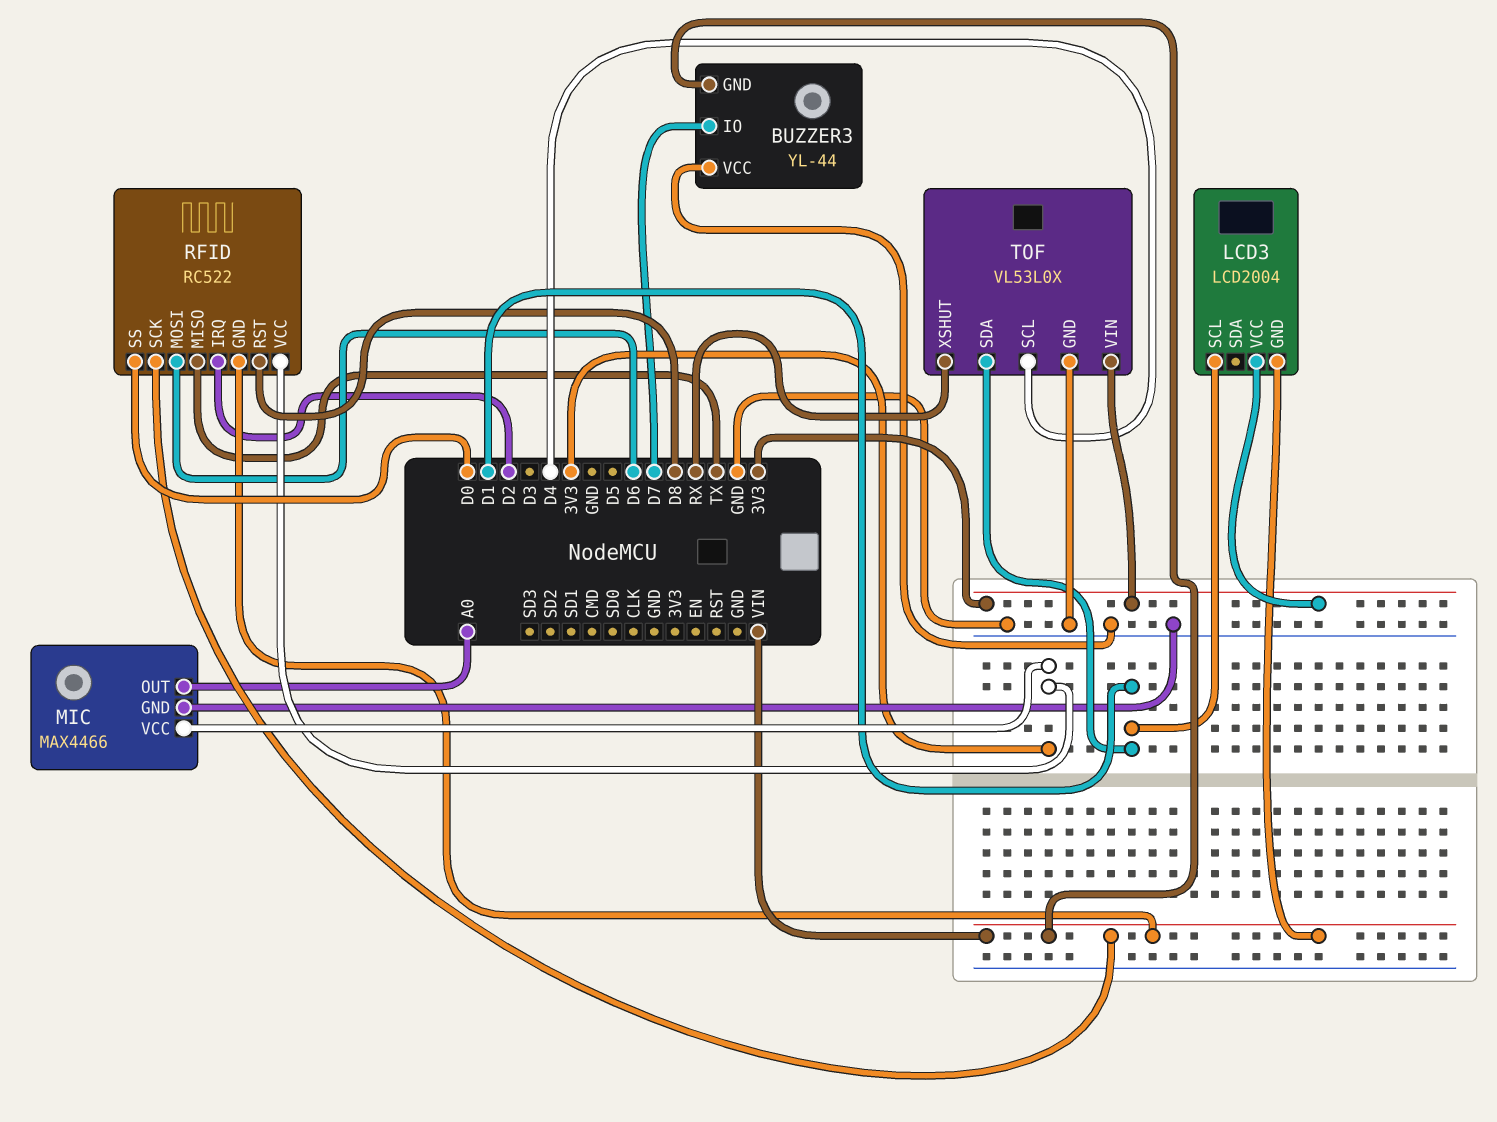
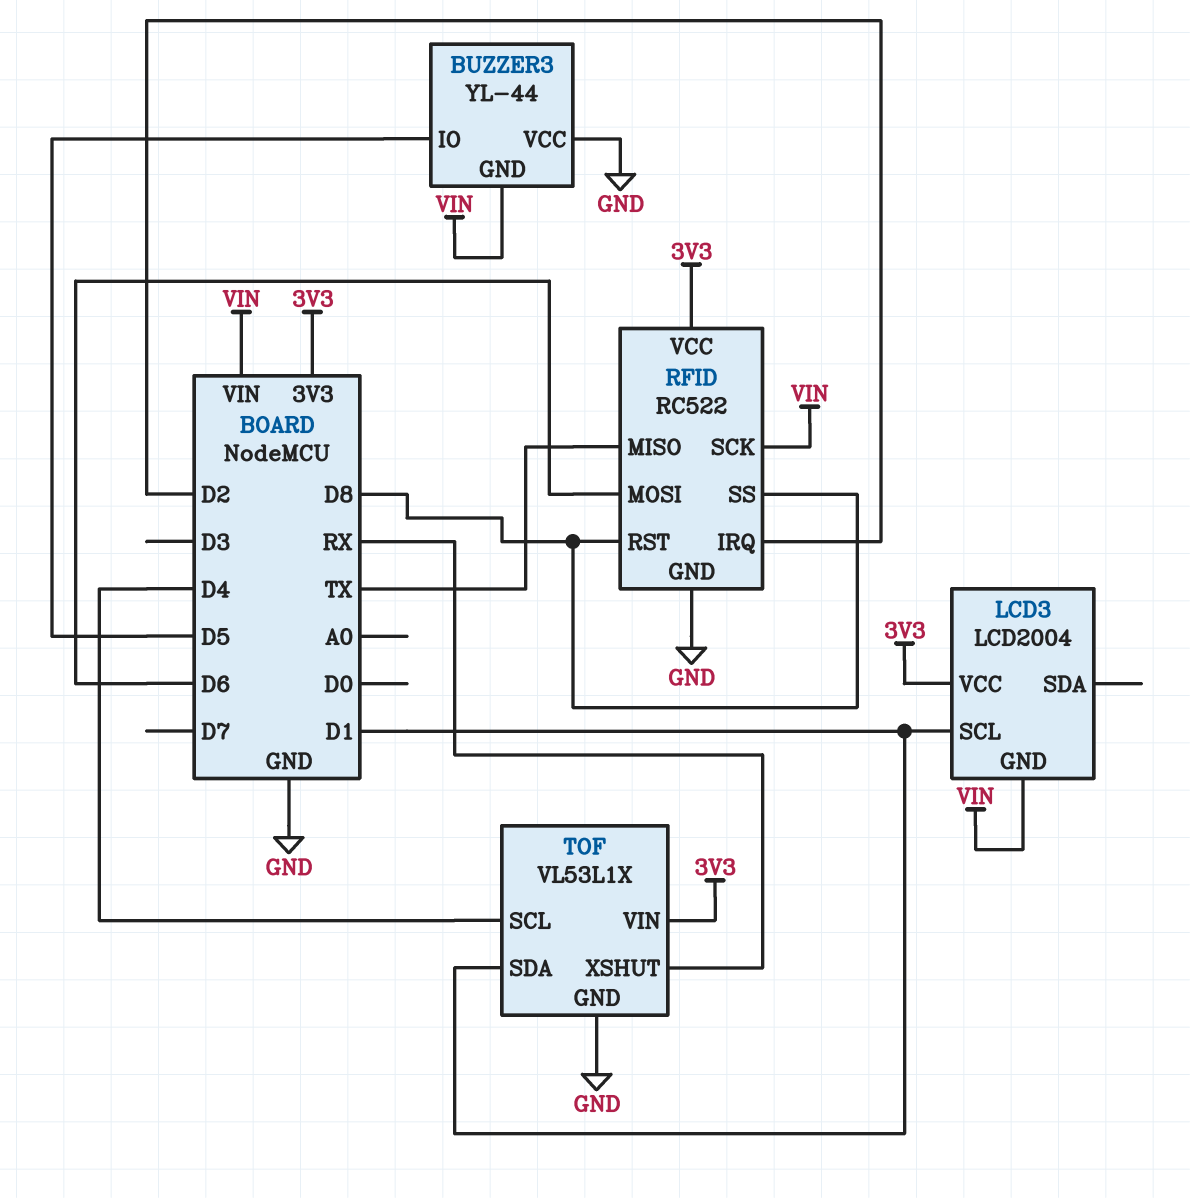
BUZZER3 pin IO: D7 -> D5
MIC: MAX4466 -> none
MIC pin GND: GND -> none
MIC pin OUT: A0 -> none
MIC pin VCC: 3V3 -> none
RFID pin GND: VIN -> GND
RFID pin SS: D0 -> D8
TOF: VL53L0X -> VL53L1X

